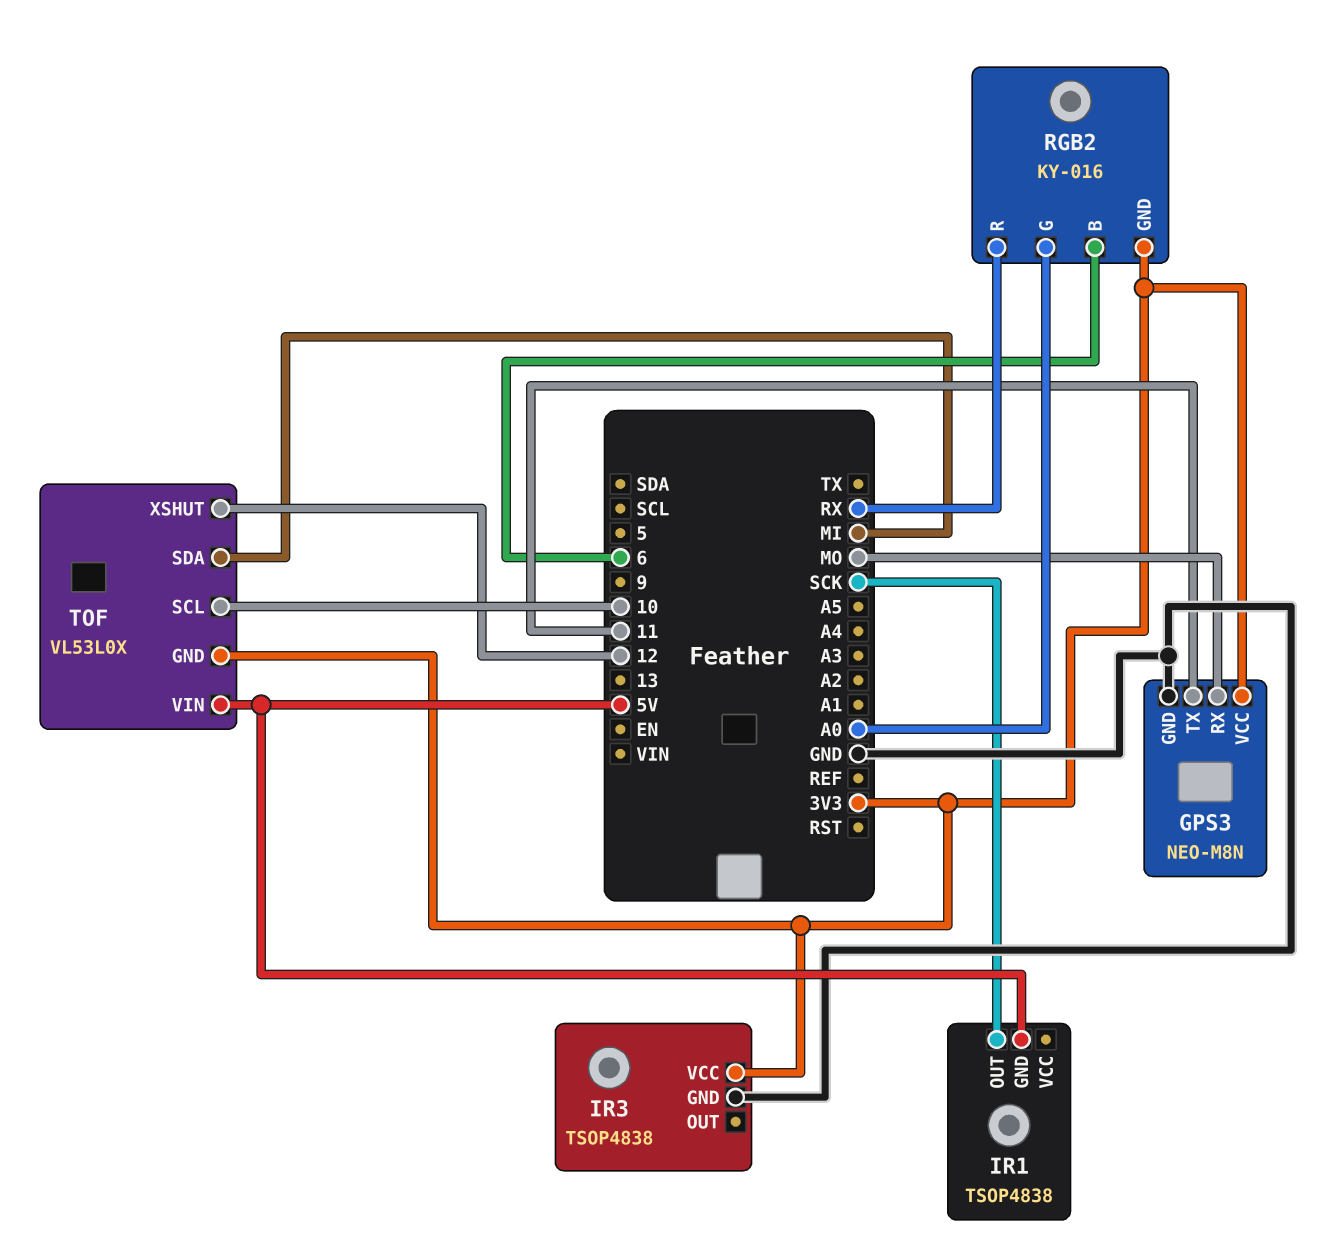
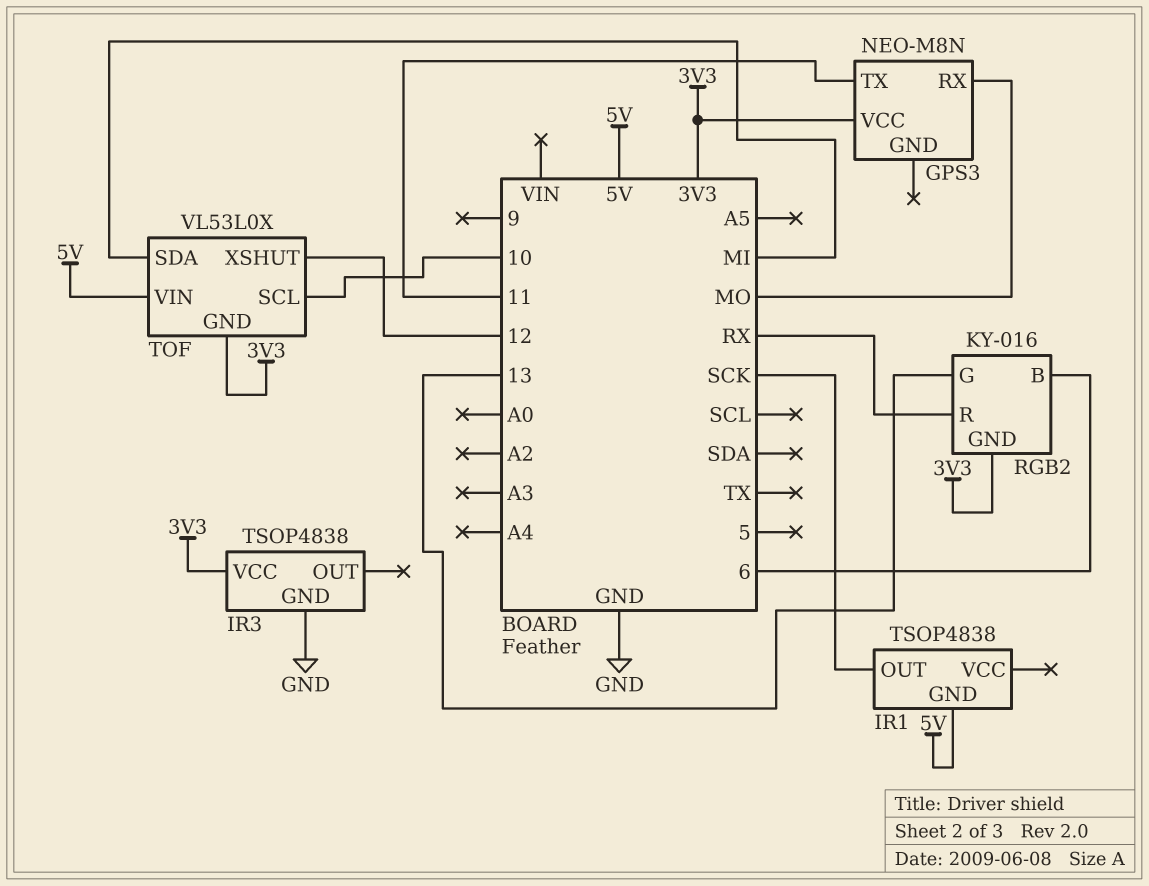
GPS3 pin GND: GND -> none
RGB2 pin G: A0 -> 13

